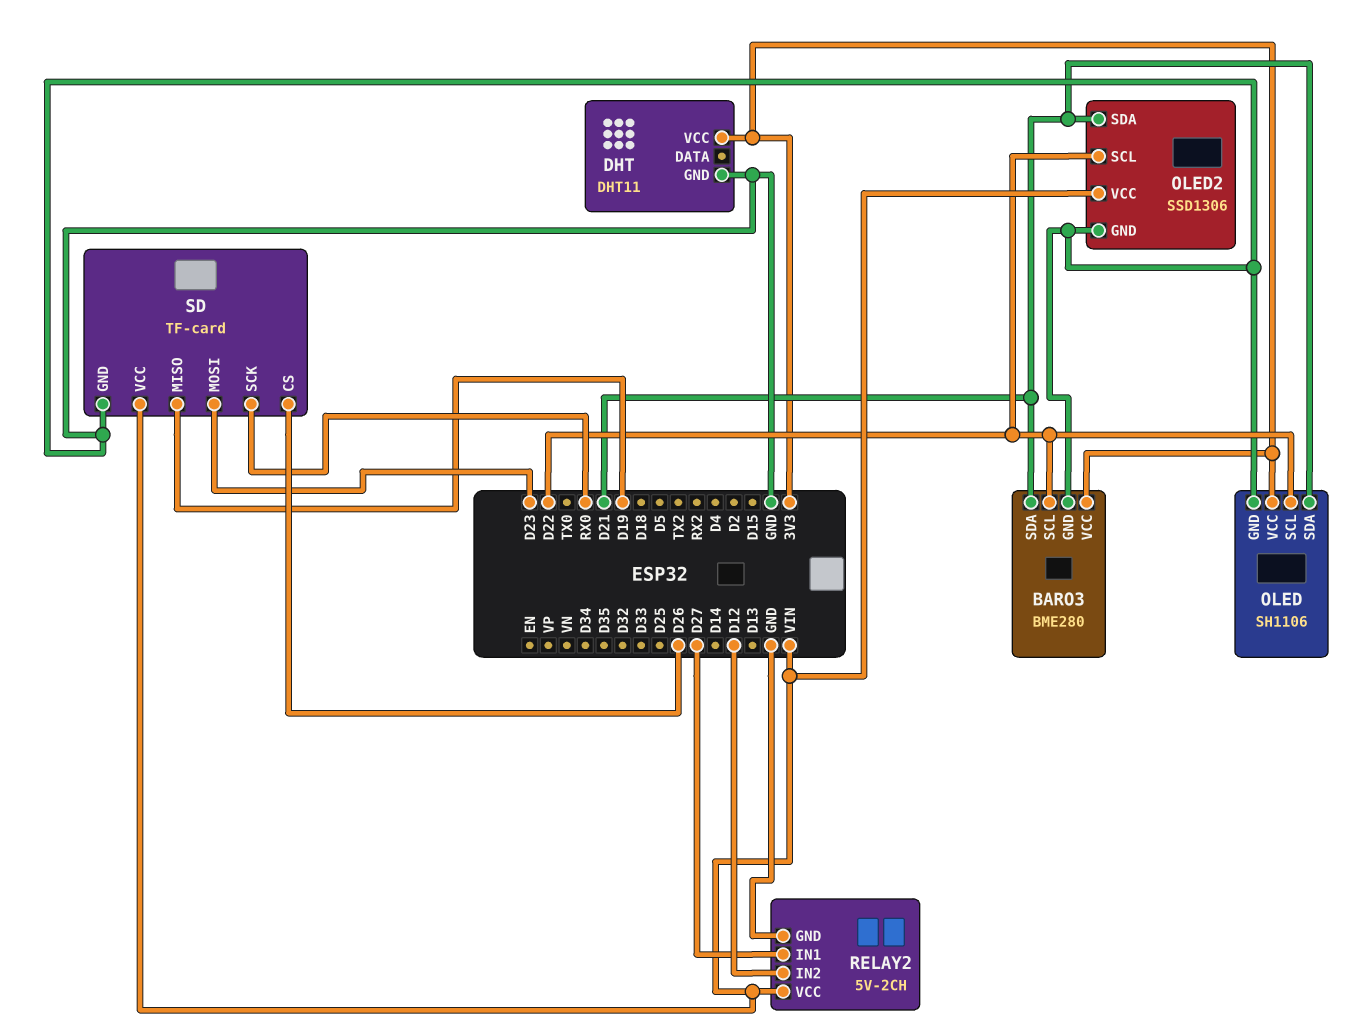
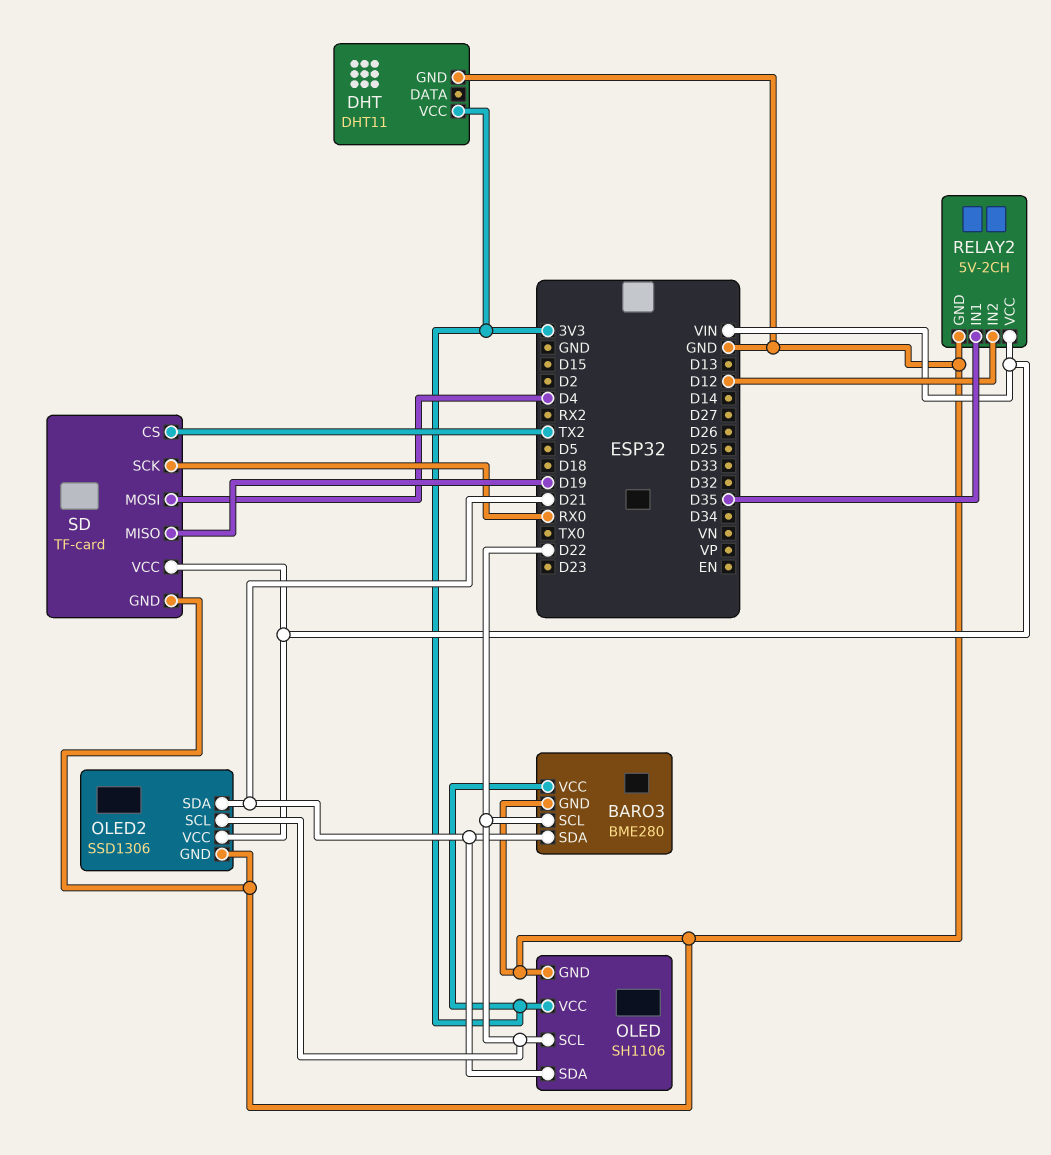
RELAY2 pin IN1: D27 -> D35
SD pin CS: D26 -> TX2
SD pin MOSI: D23 -> D4

